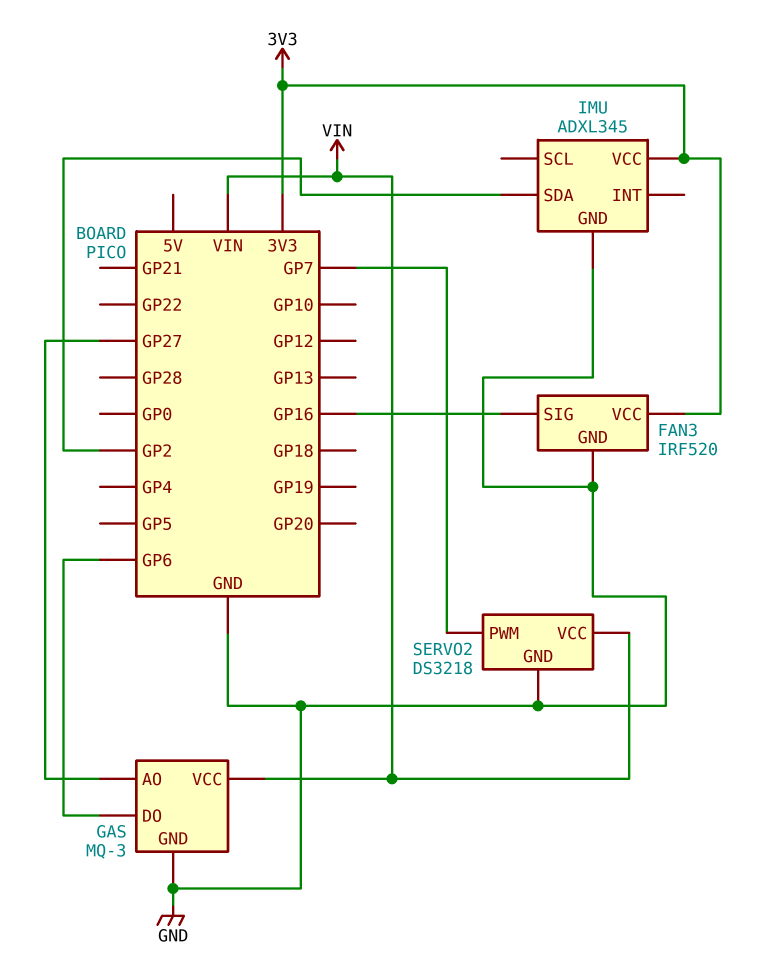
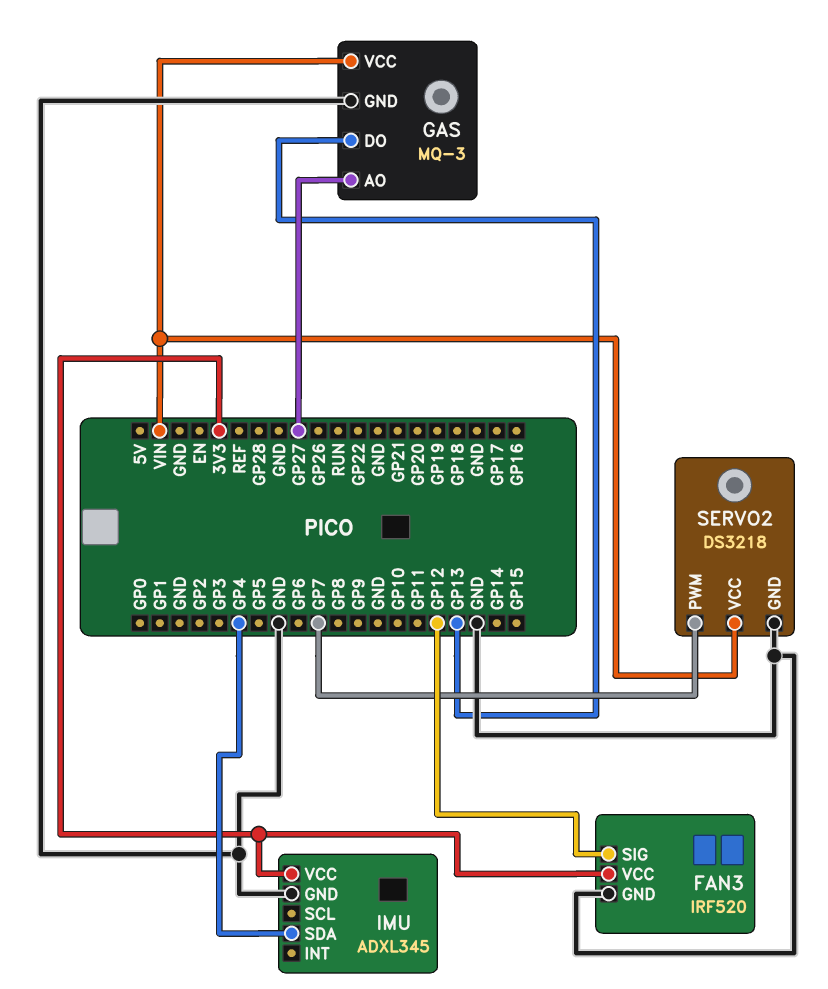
FAN3 pin SIG: GP16 -> GP12
GAS pin DO: GP6 -> GP13
IMU pin SDA: GP2 -> GP4

